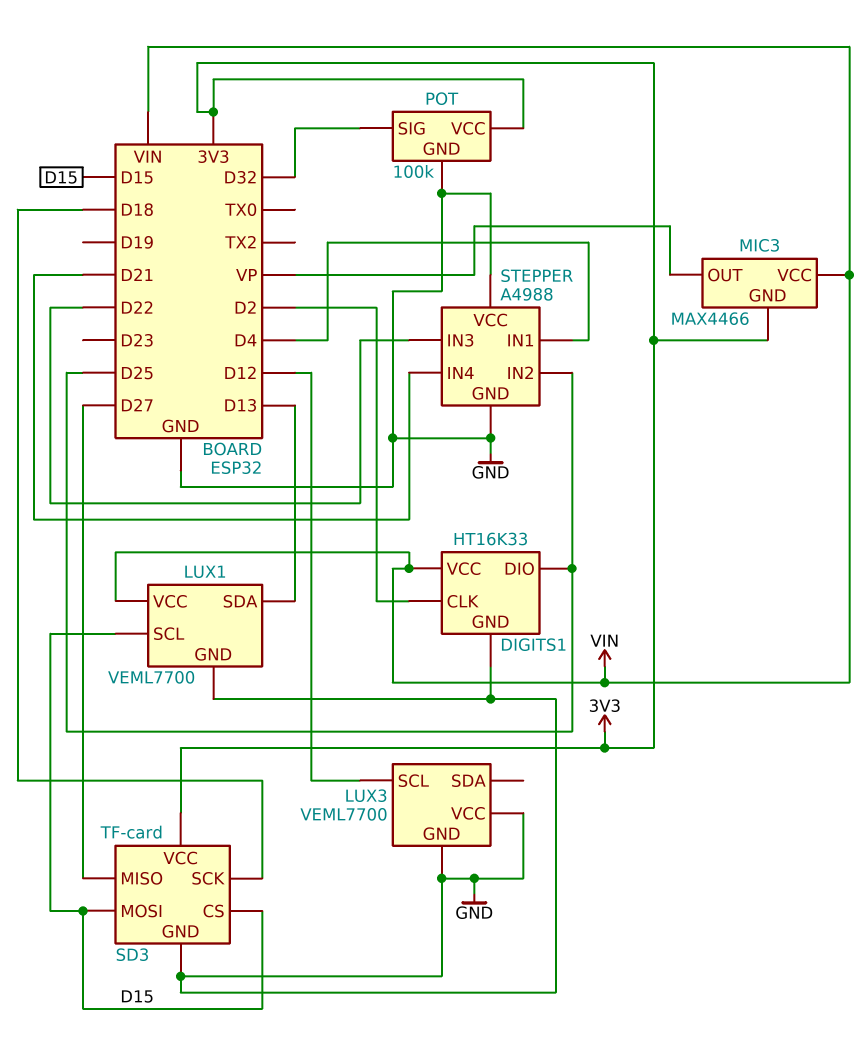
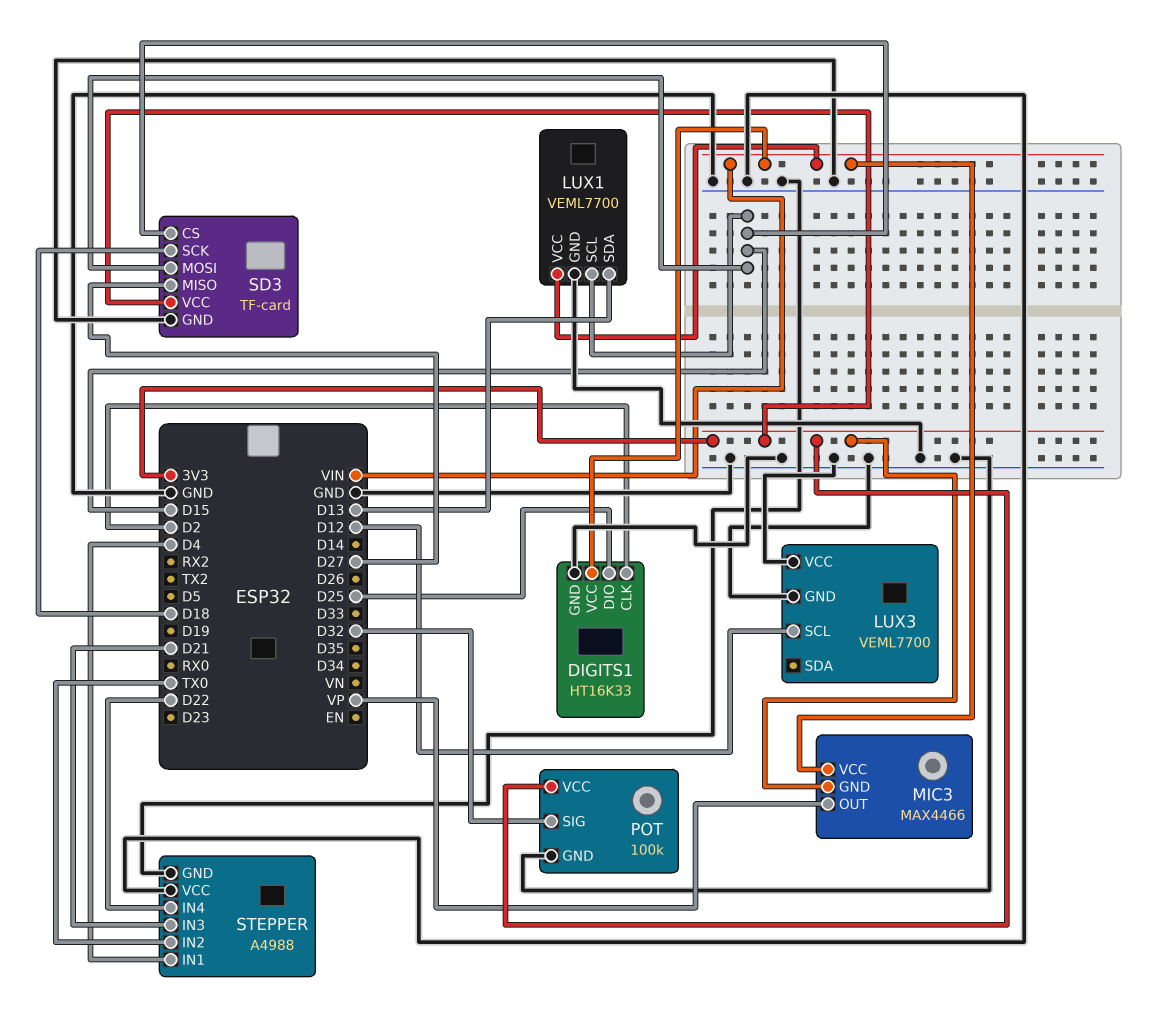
STEPPER pin IN2: D25 -> TX0
STEPPER pin IN3: D22 -> D21
STEPPER pin IN4: D21 -> D22

